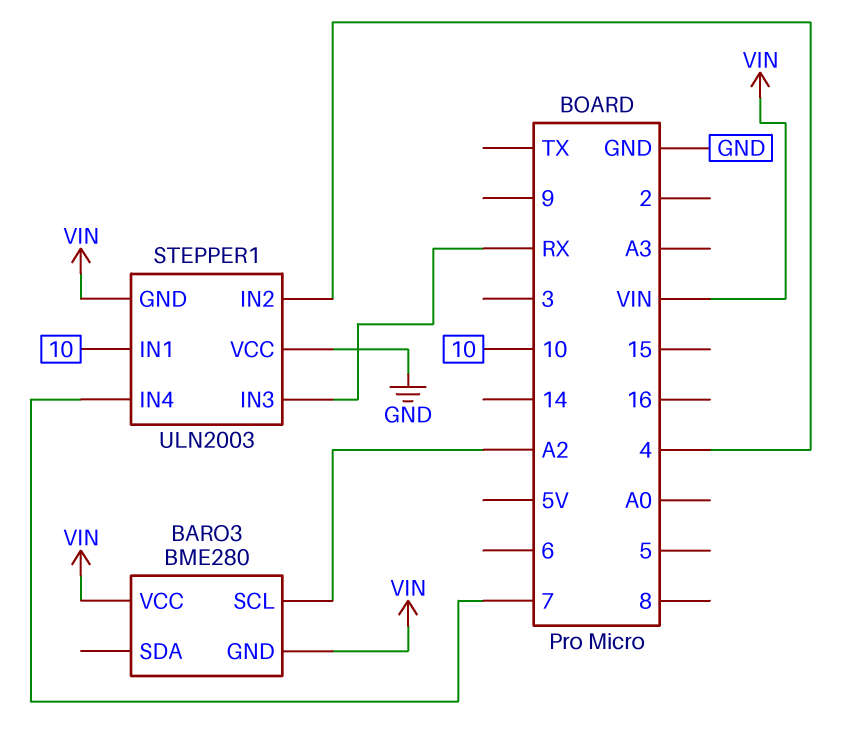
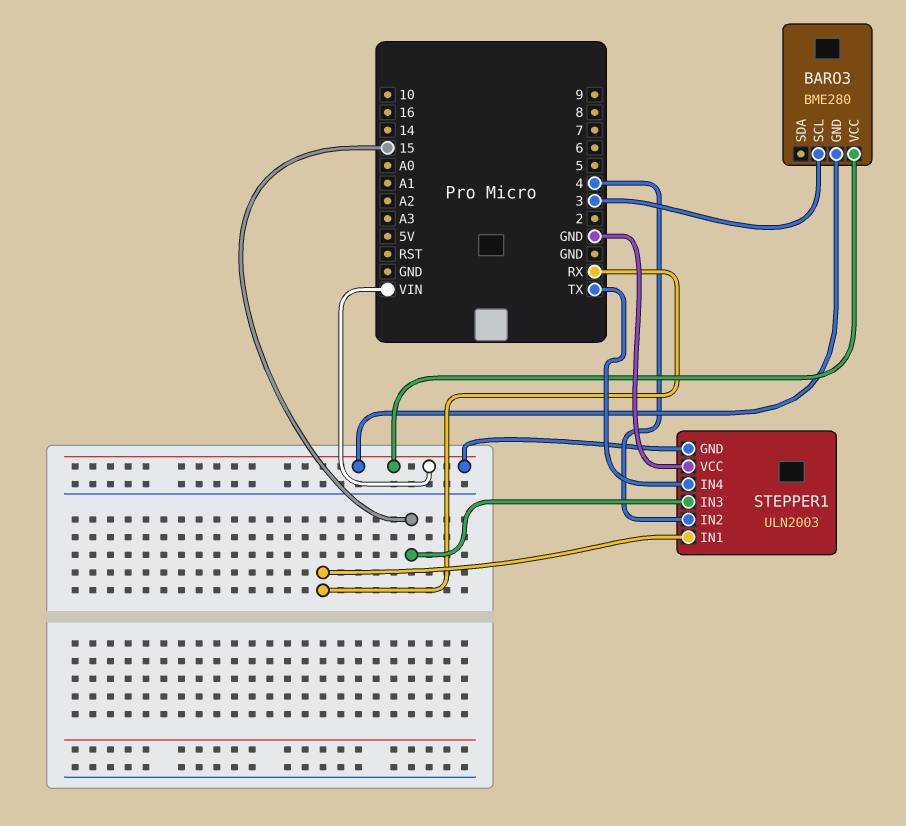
BARO3 pin SCL: A2 -> 3
STEPPER1 pin IN1: 10 -> RX
STEPPER1 pin IN3: RX -> 15
STEPPER1 pin IN4: 7 -> TX

